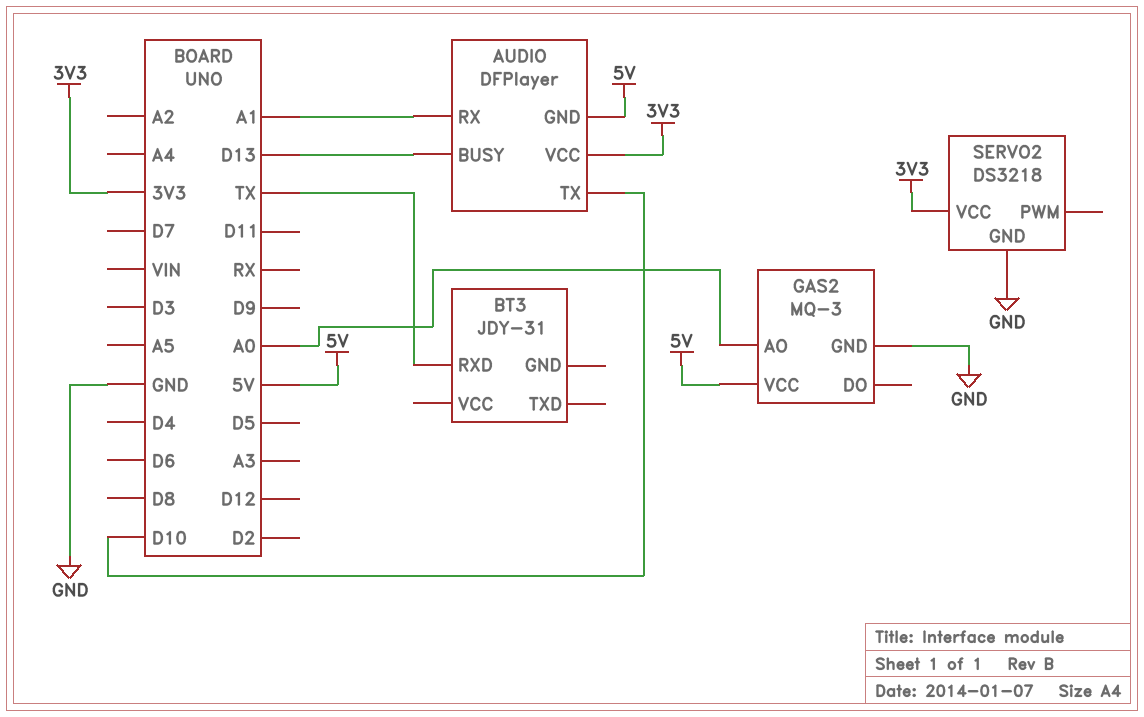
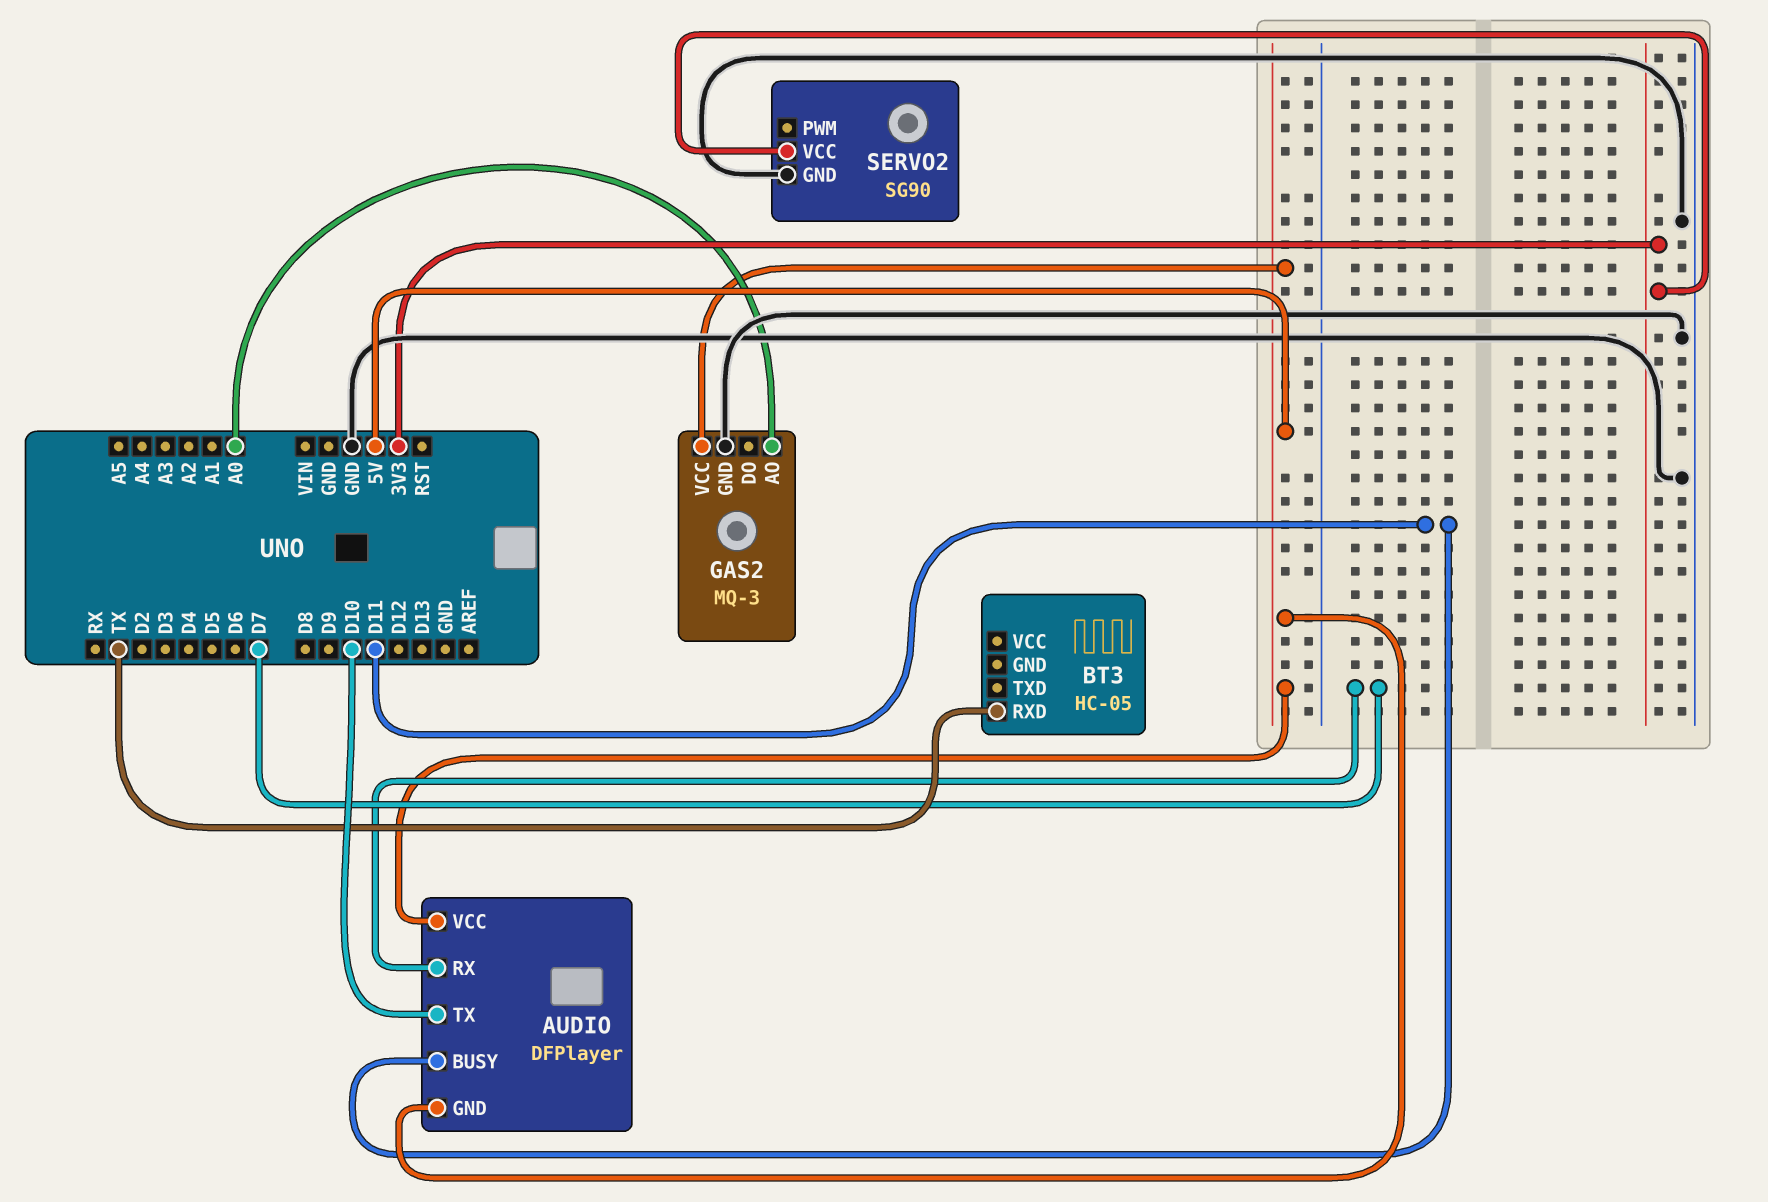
AUDIO pin BUSY: D13 -> D11
AUDIO pin RX: A1 -> D7
AUDIO pin VCC: 3V3 -> 5V
BT3: JDY-31 -> HC-05
SERVO2: DS3218 -> SG90

